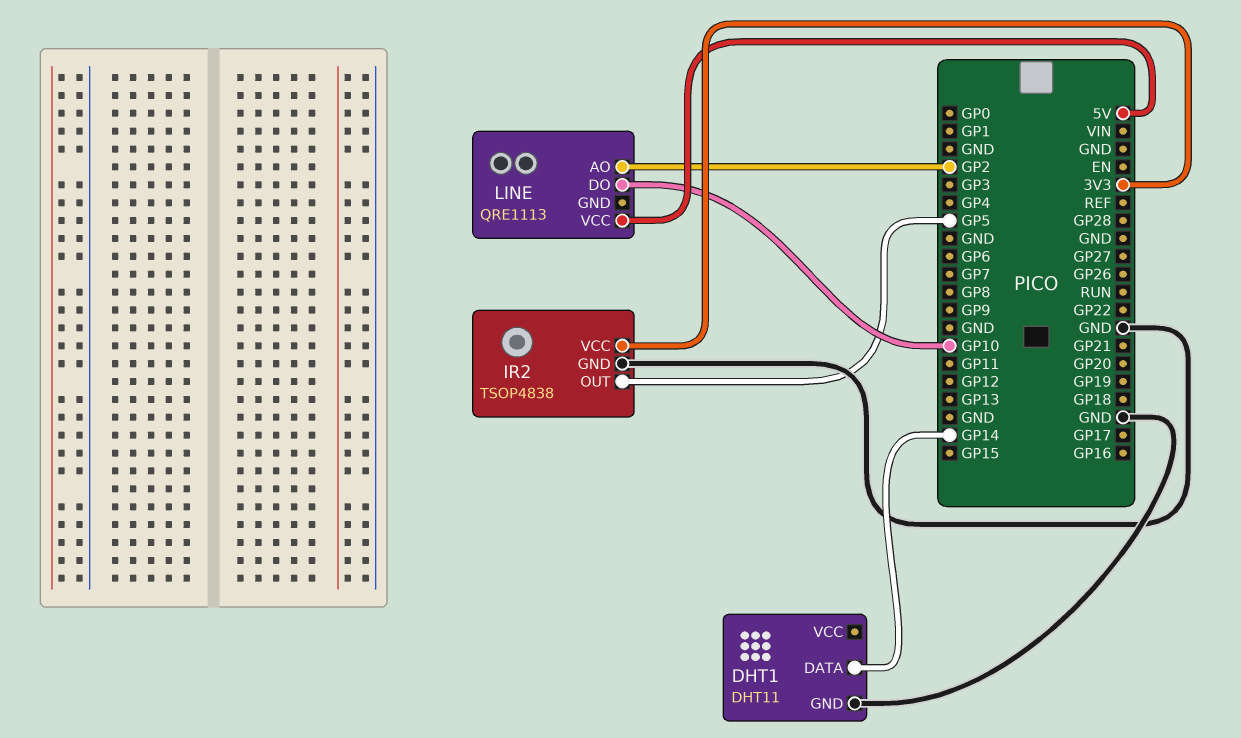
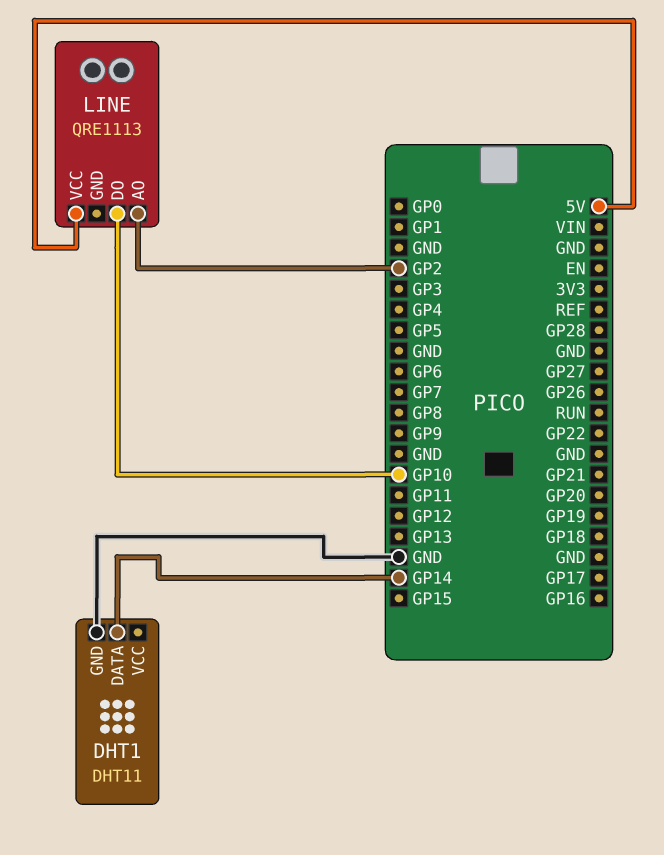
IR2: TSOP4838 -> none
IR2 pin GND: GND -> none
IR2 pin OUT: GP5 -> none
IR2 pin VCC: 3V3 -> none

